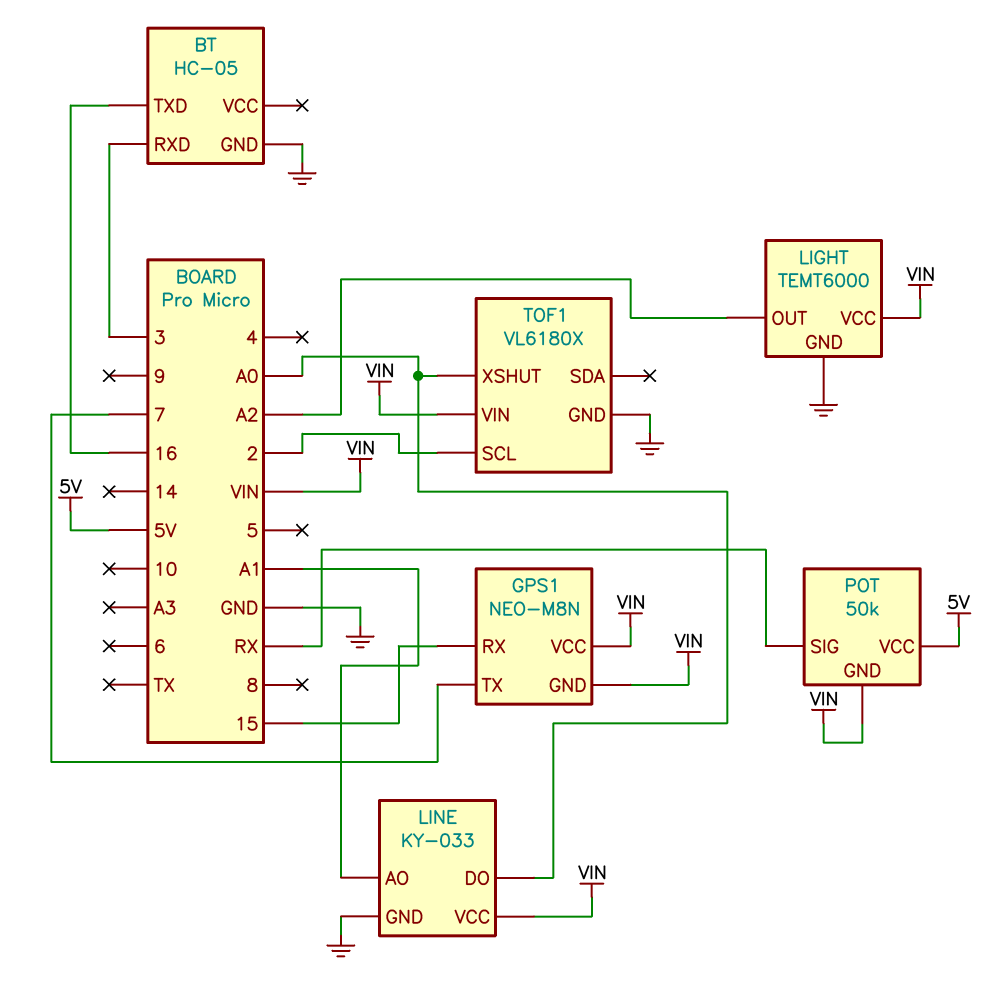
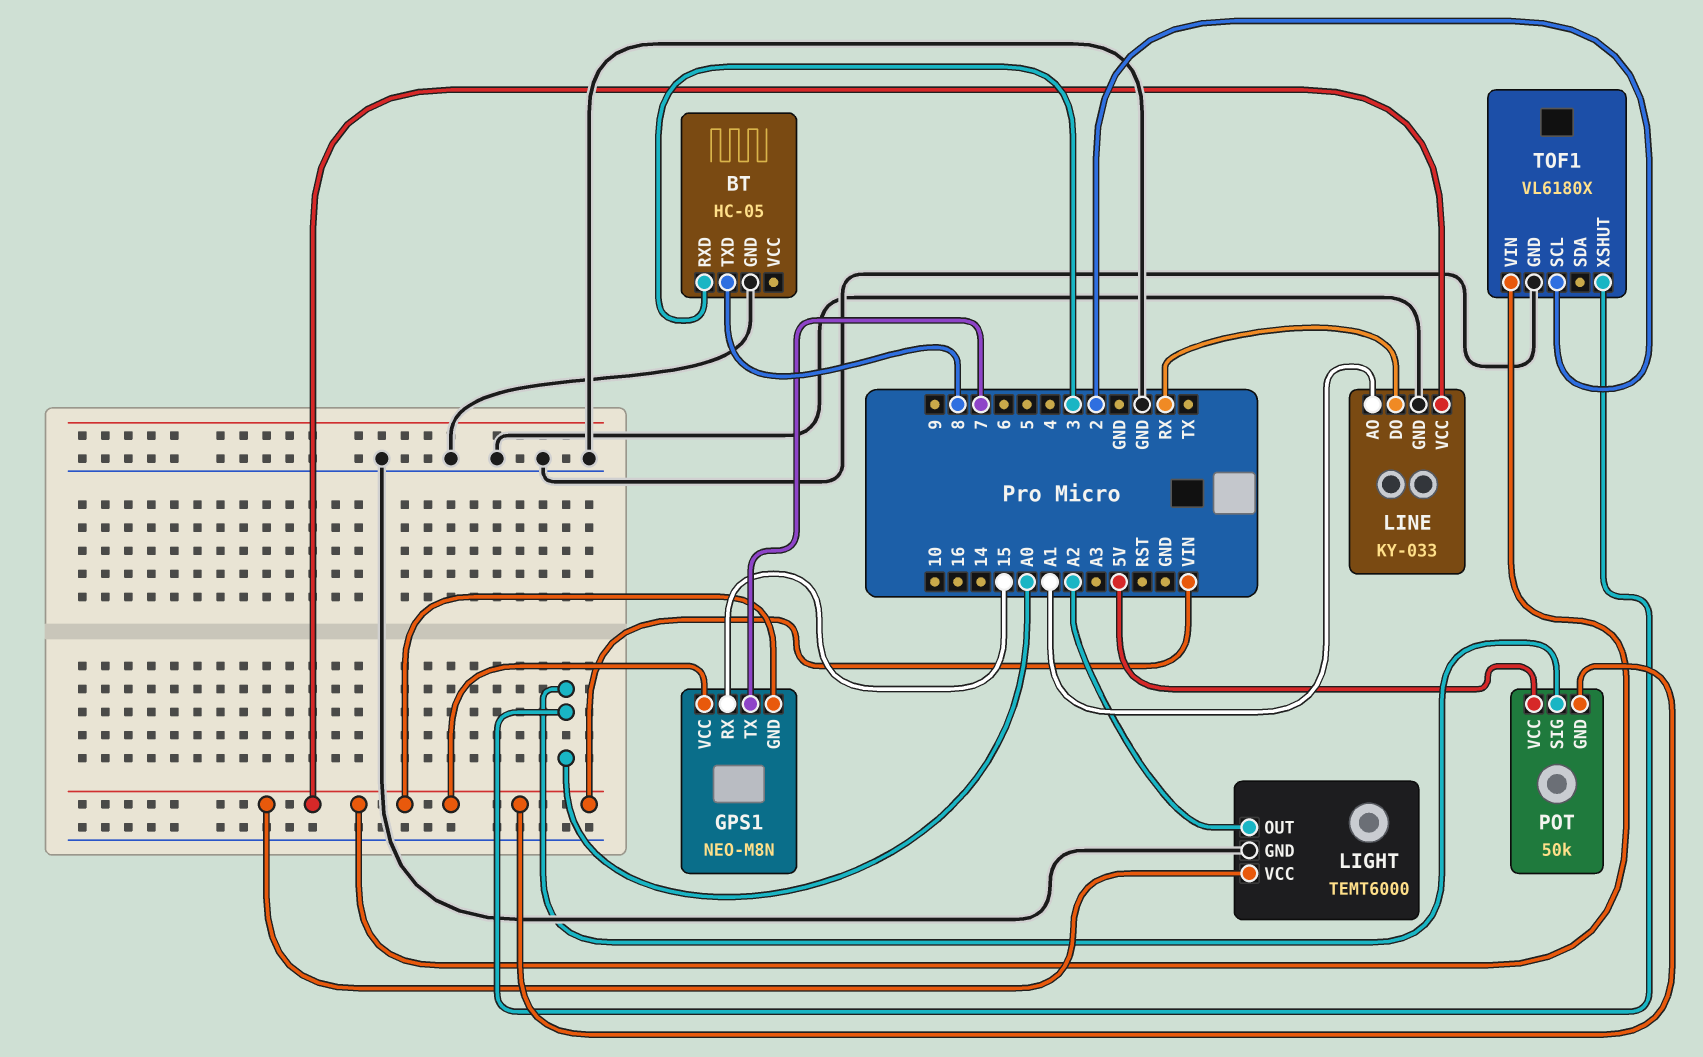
BT pin TXD: 16 -> 8
LINE pin DO: A0 -> RX
POT pin SIG: RX -> A0

